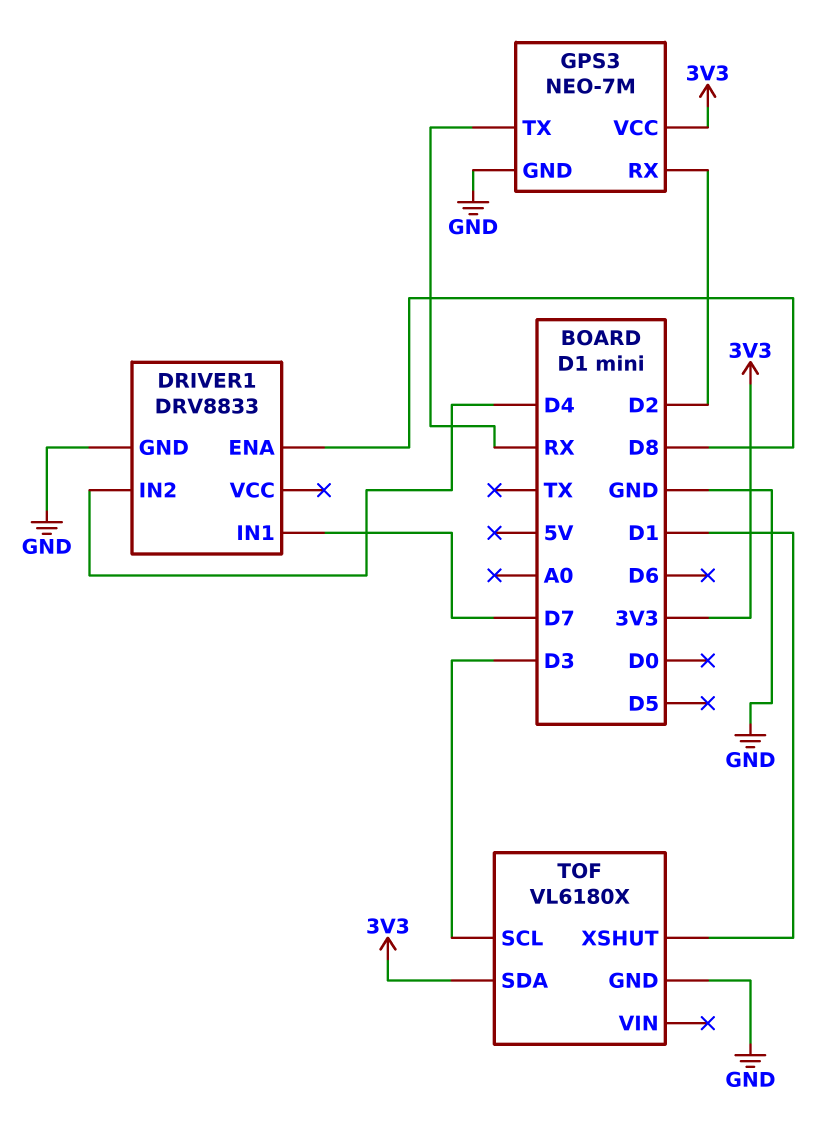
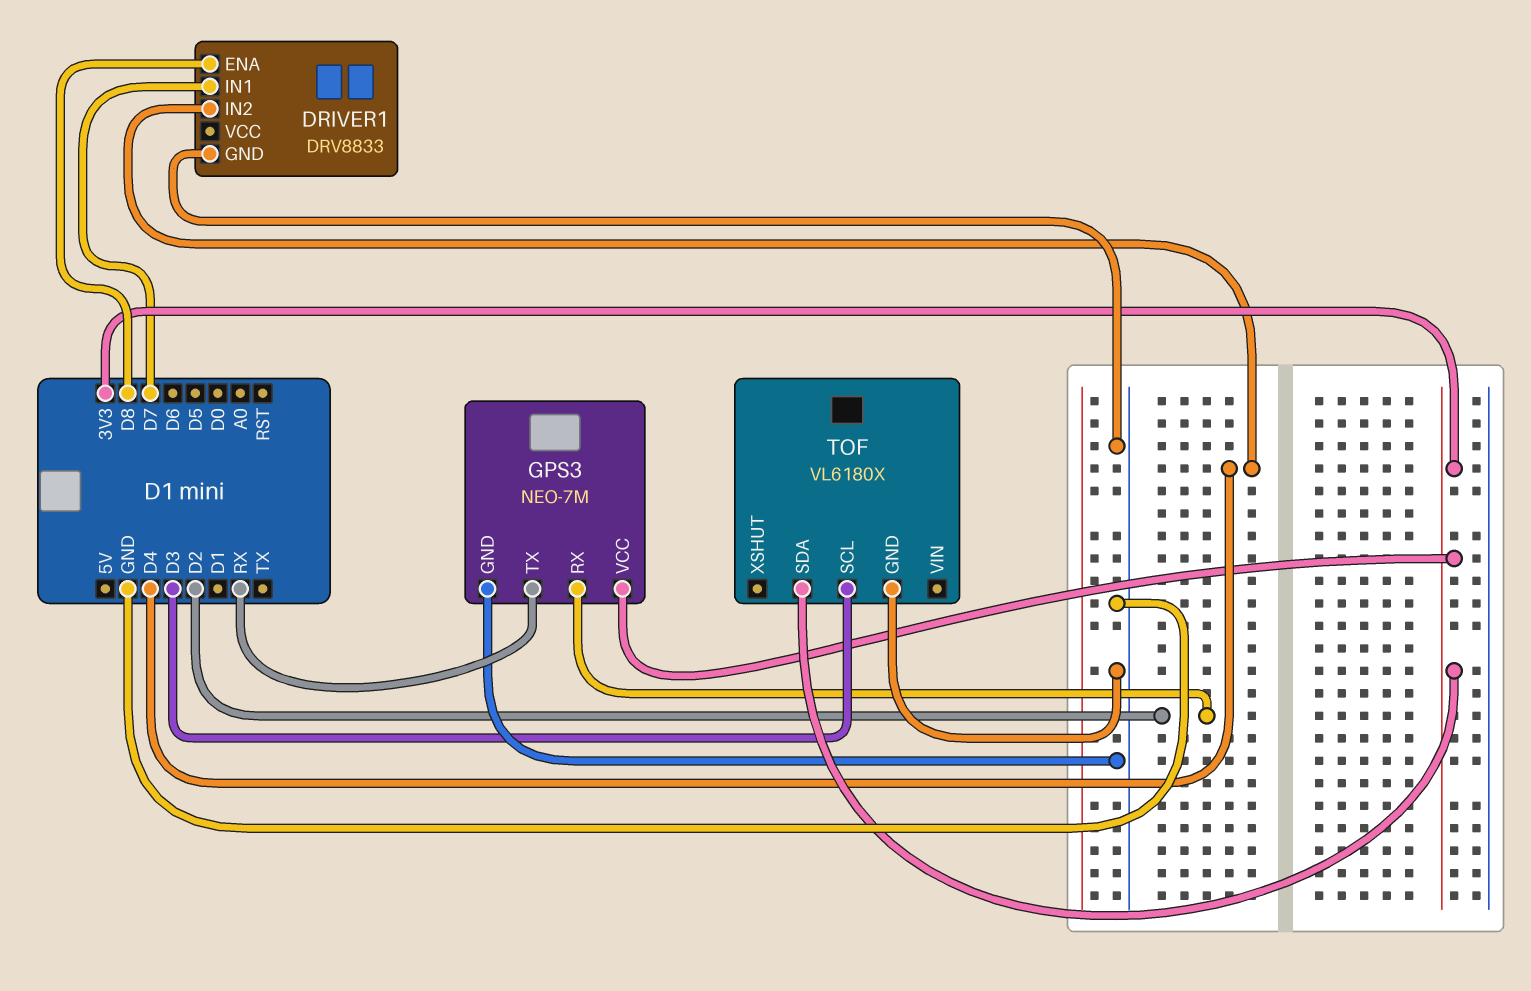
TOF pin XSHUT: D1 -> none

